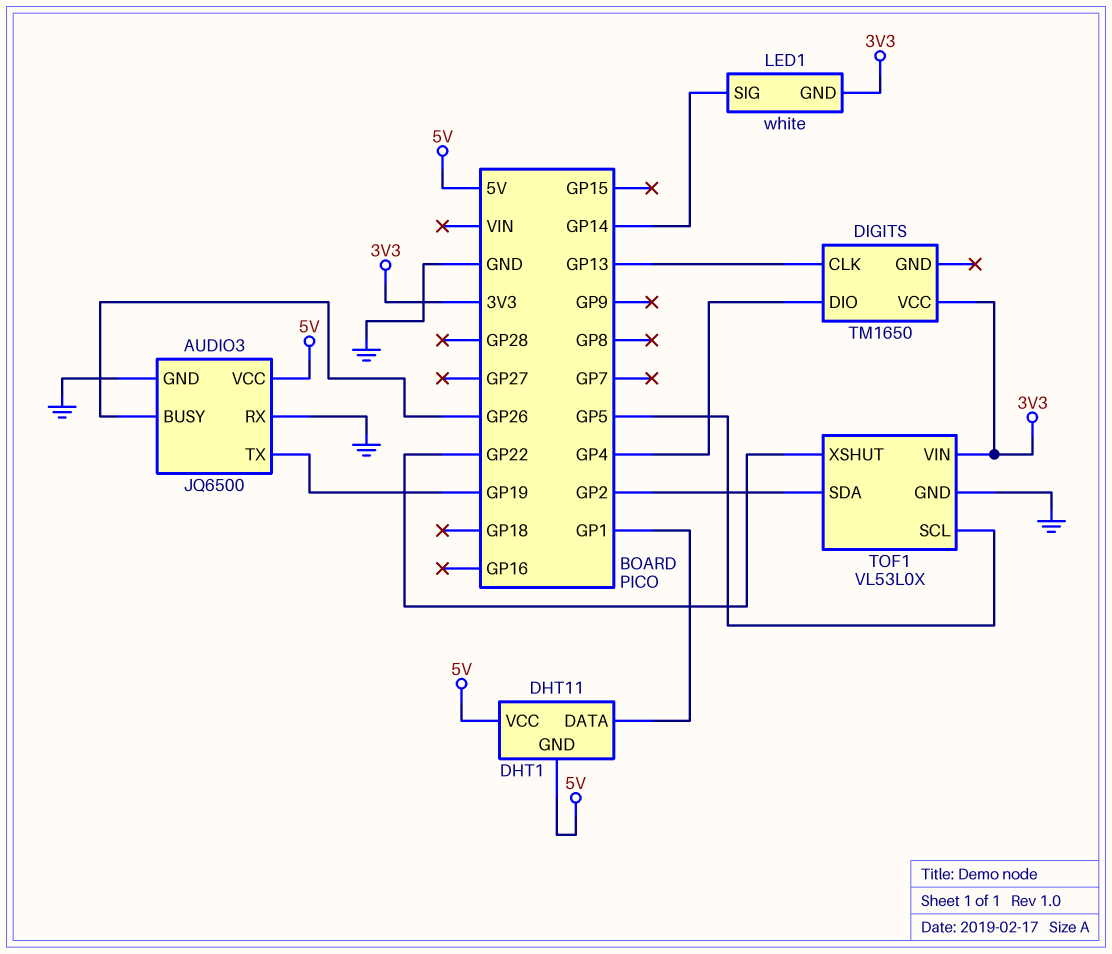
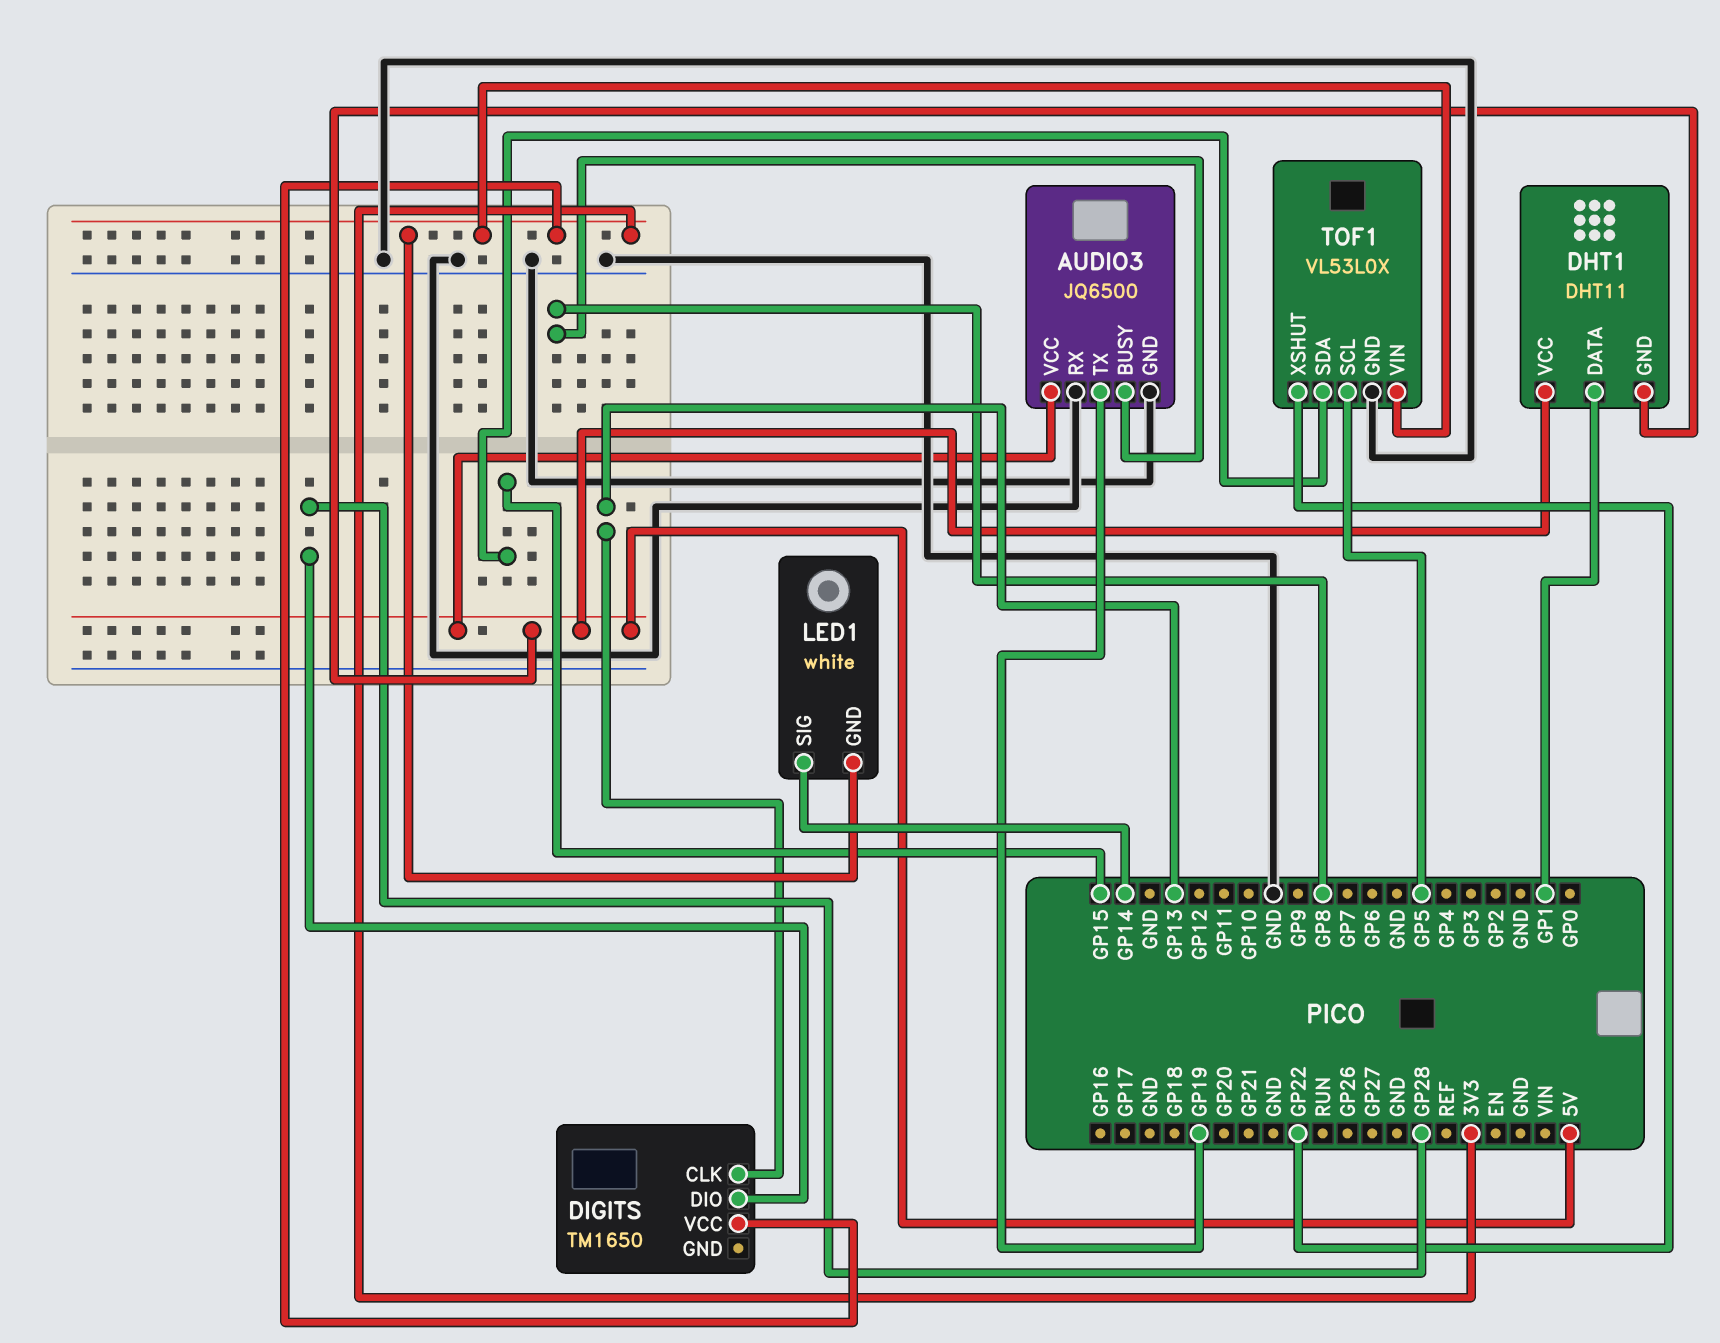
AUDIO3 pin BUSY: GP26 -> GP8
DIGITS pin DIO: GP4 -> GP28
TOF1 pin SDA: GP2 -> GP15

